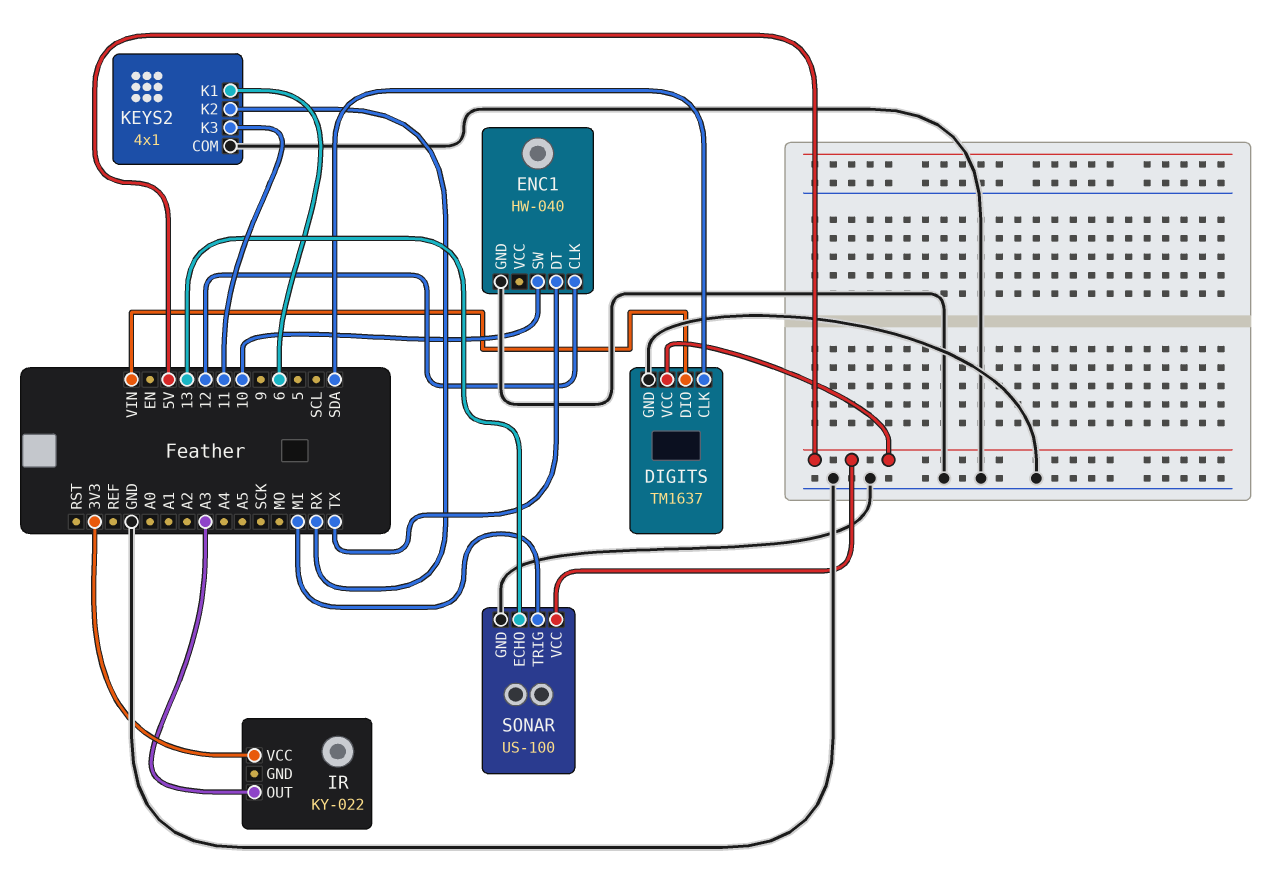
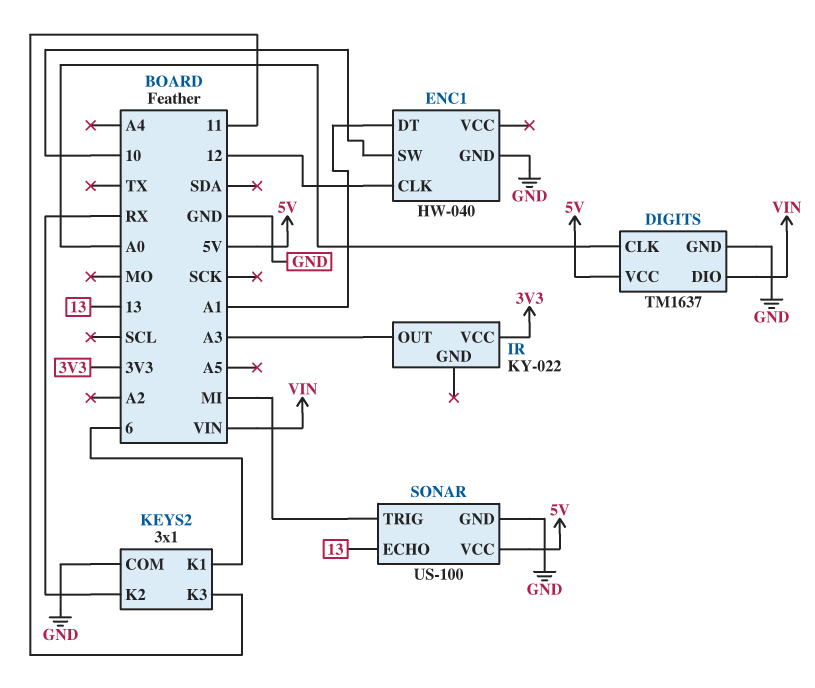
DIGITS pin CLK: SDA -> A0
ENC1 pin DT: TX -> A1
KEYS2: 4x1 -> 3x1

